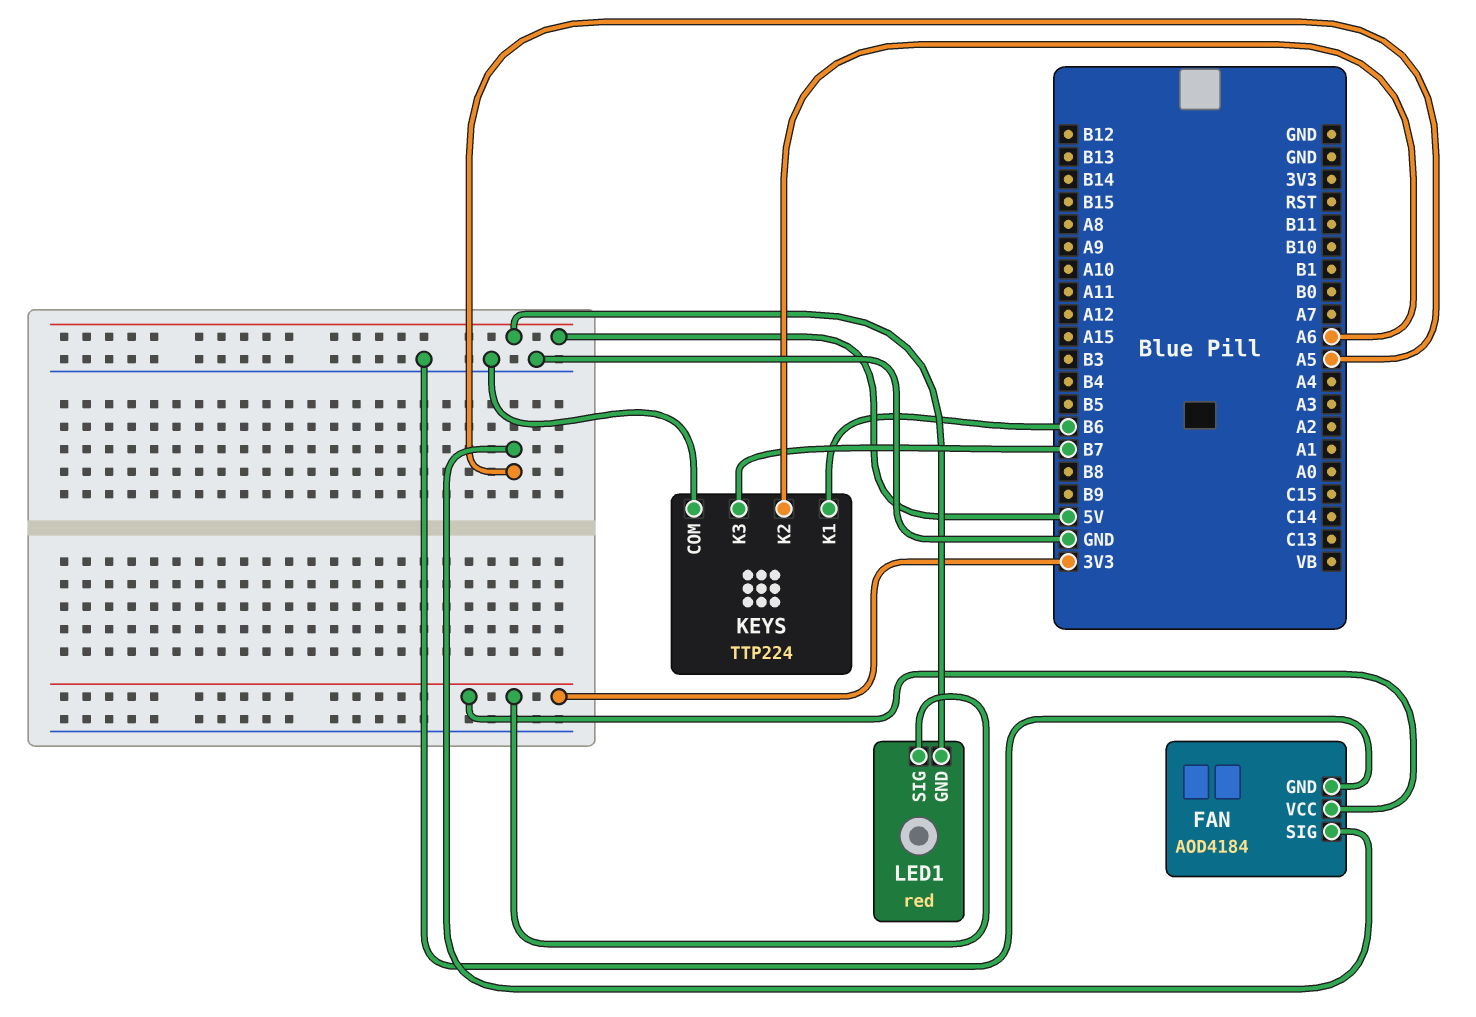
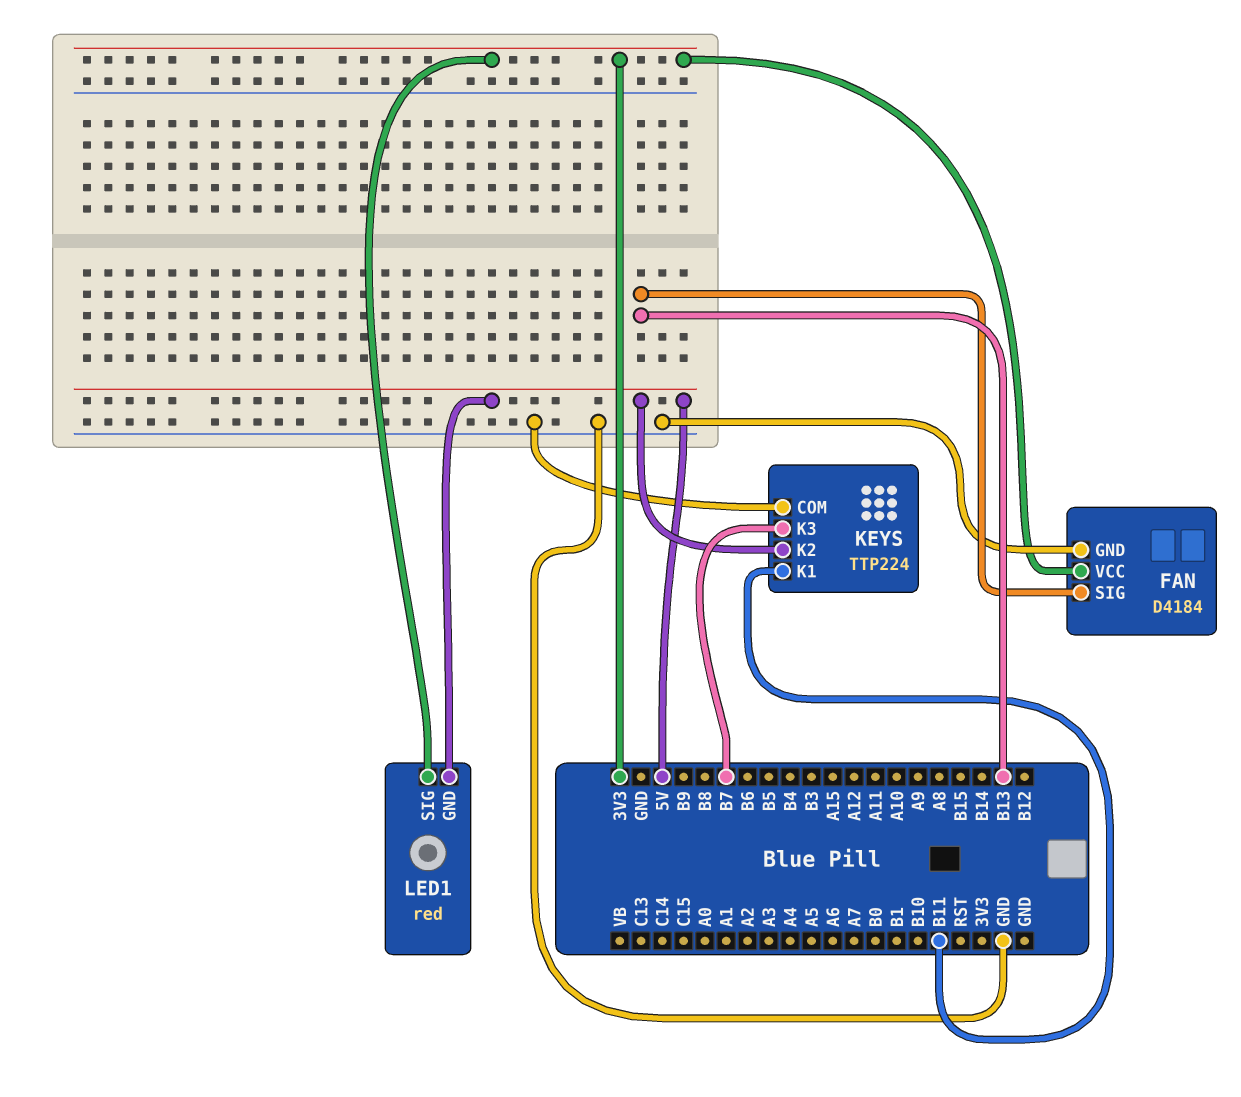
FAN: AOD4184 -> D4184
FAN pin SIG: A5 -> B13
KEYS pin K1: B6 -> B11
KEYS pin K2: A6 -> 5V

